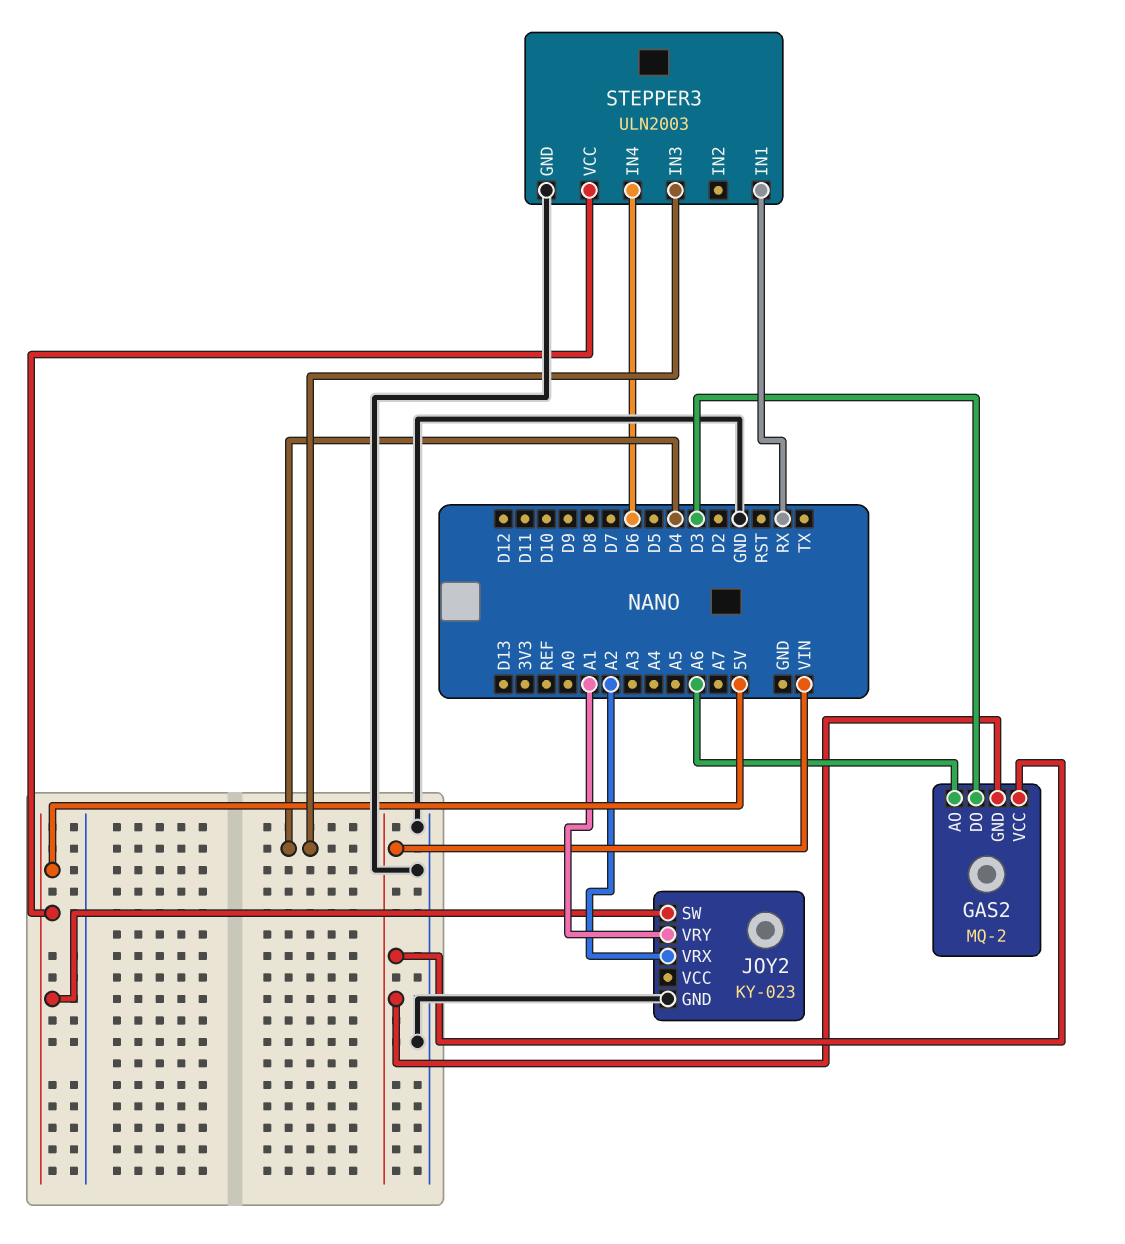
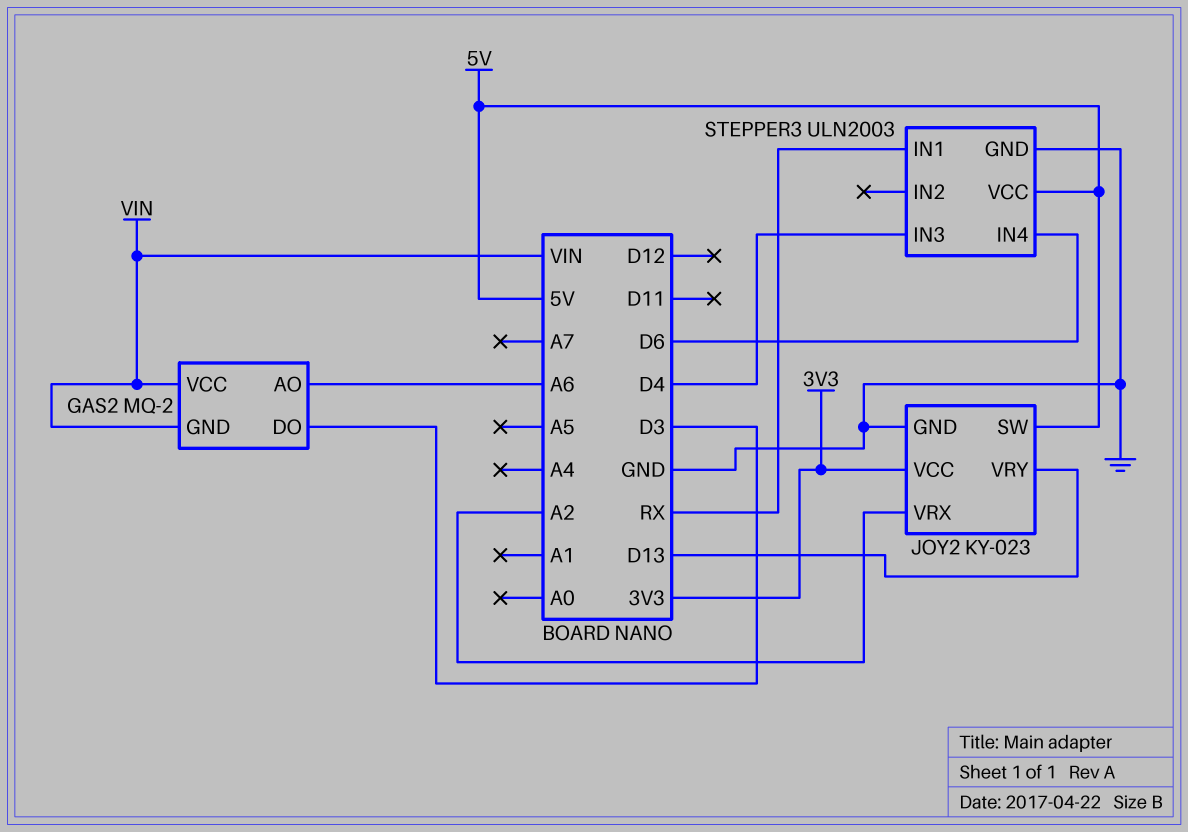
JOY2 pin VCC: none -> 3V3
JOY2 pin VRY: A1 -> D13

